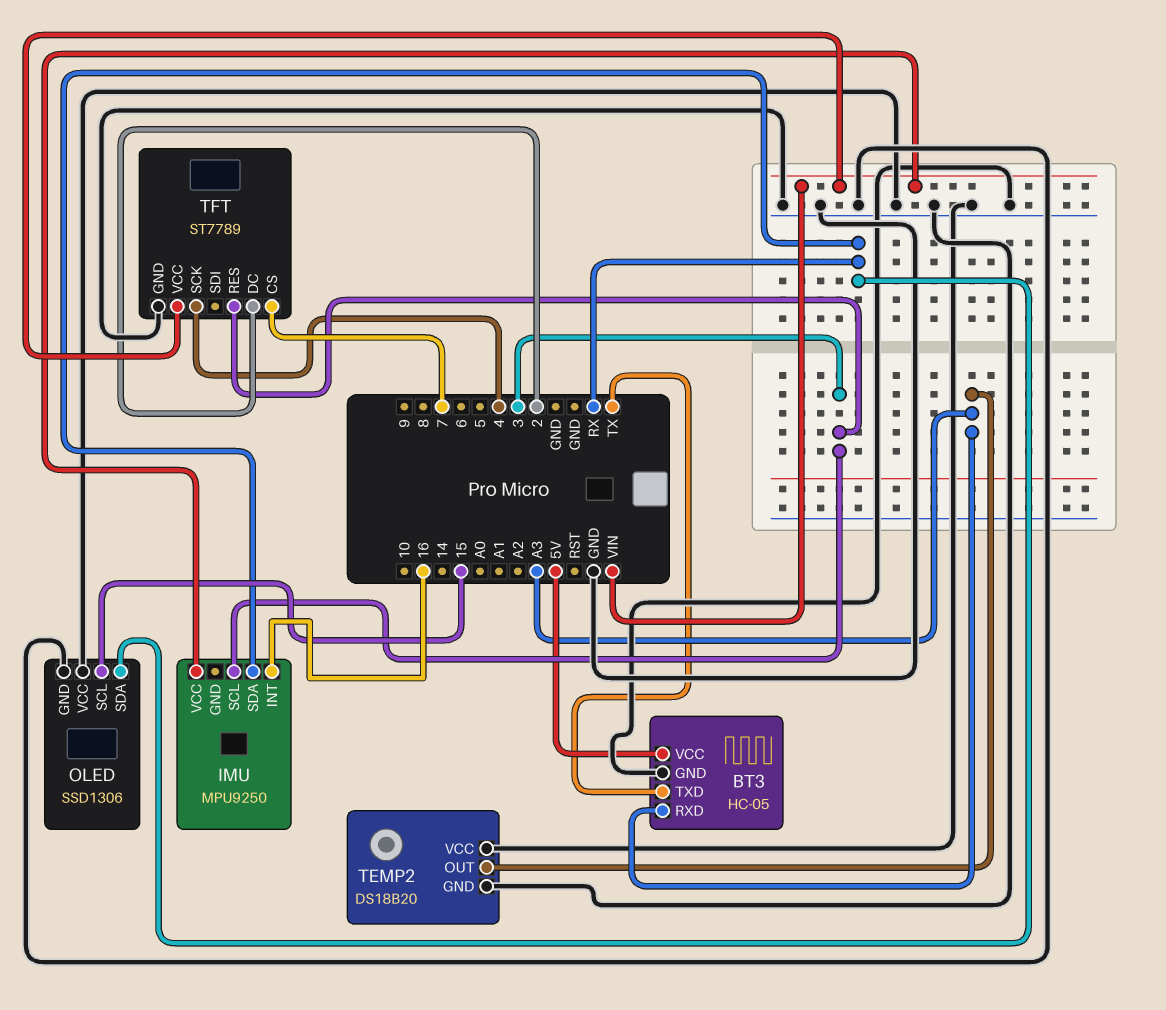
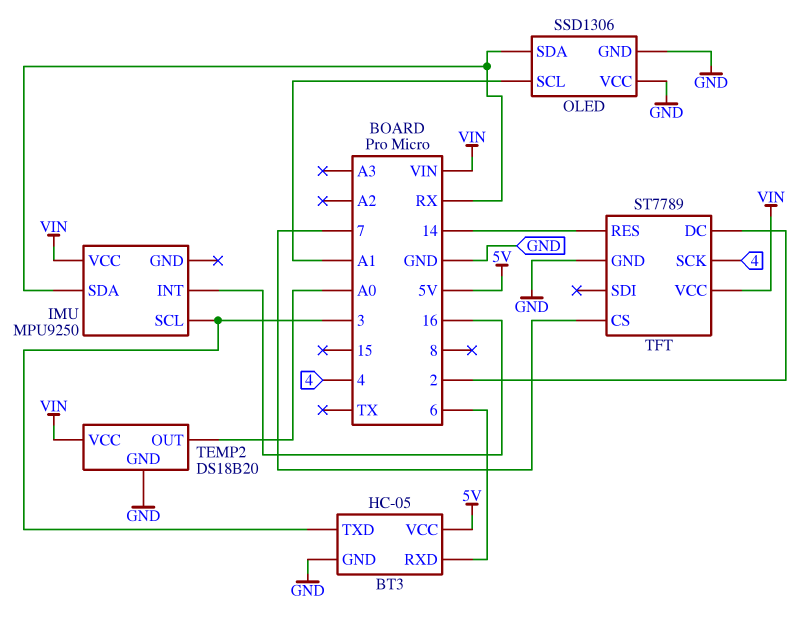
BT3 pin RXD: A3 -> 6
BT3 pin TXD: TX -> 3
OLED pin SCL: 15 -> A1
TEMP2 pin OUT: A3 -> A0
TEMP2 pin VCC: GND -> VIN
TFT pin RES: 3 -> 14

